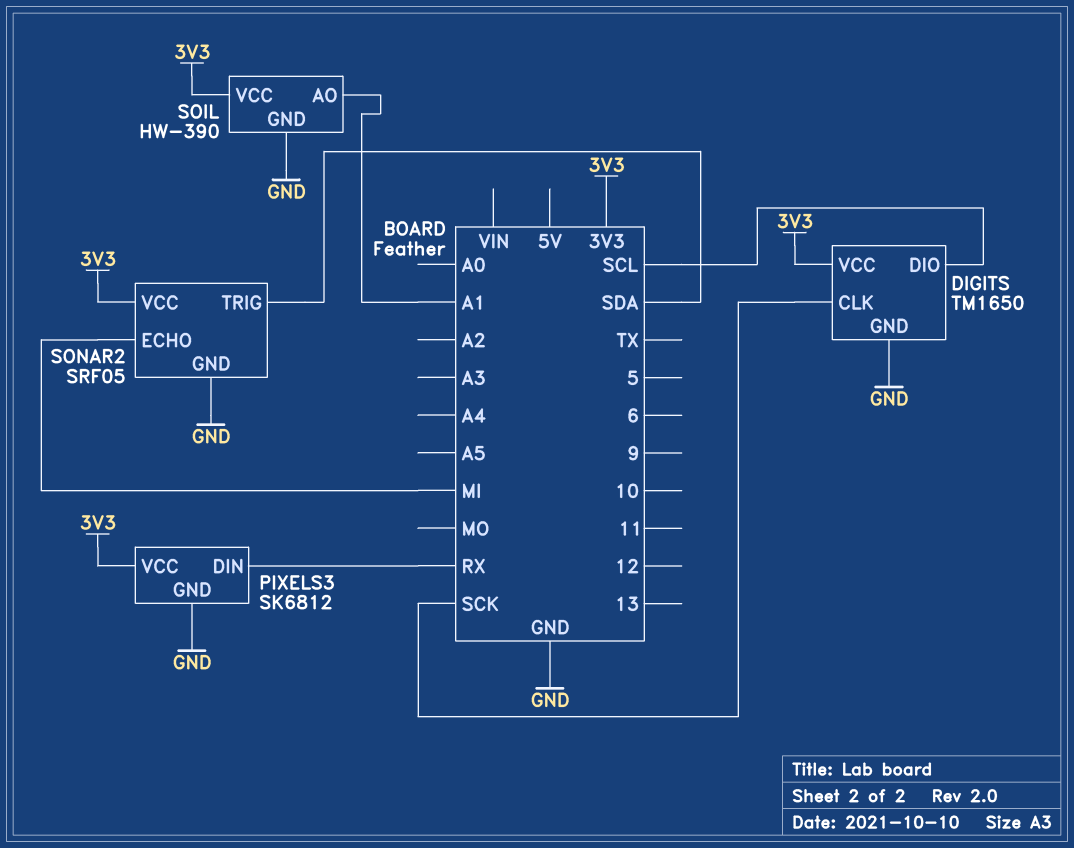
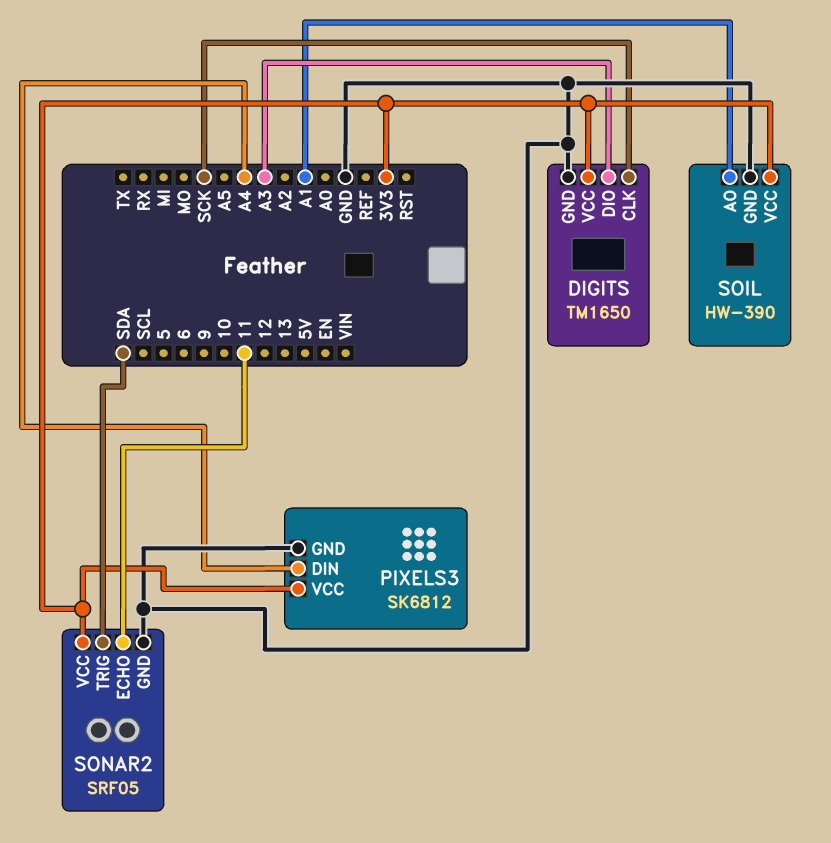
DIGITS pin DIO: SCL -> A3
PIXELS3 pin DIN: RX -> A4
SONAR2 pin ECHO: MI -> 11

